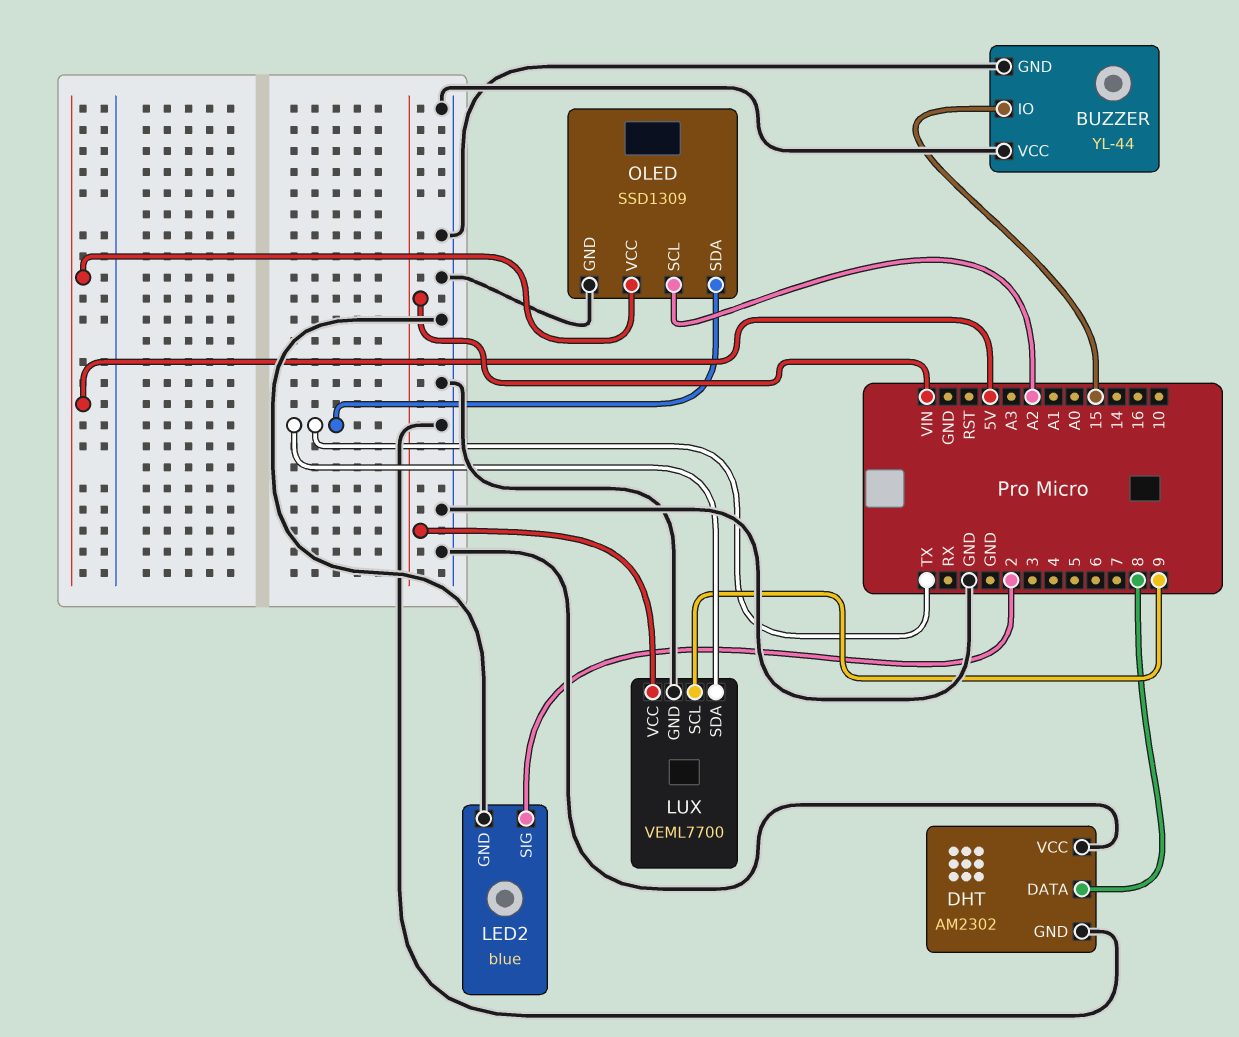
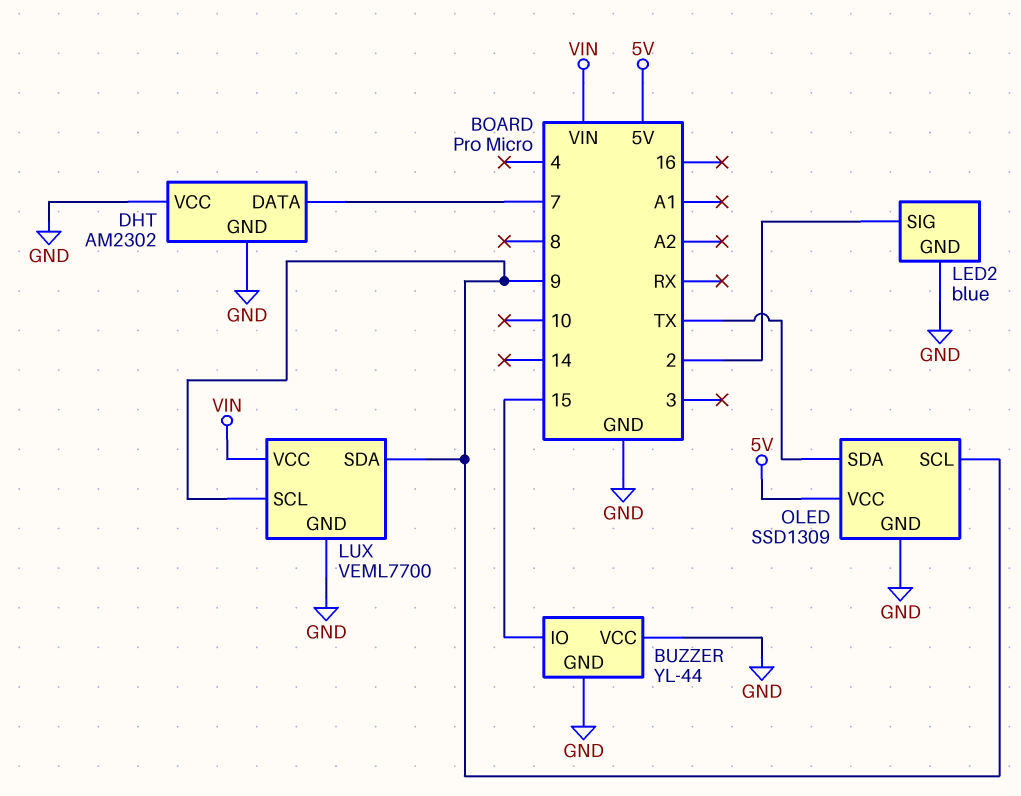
DHT pin DATA: 8 -> 7
LUX pin SDA: TX -> 9
OLED pin SCL: A2 -> 9

